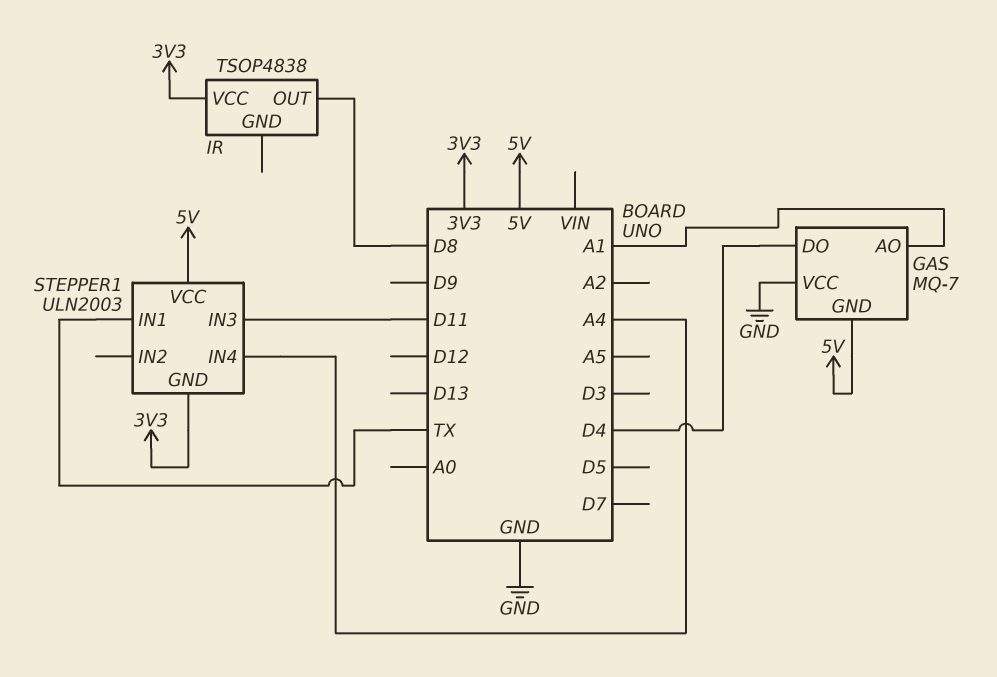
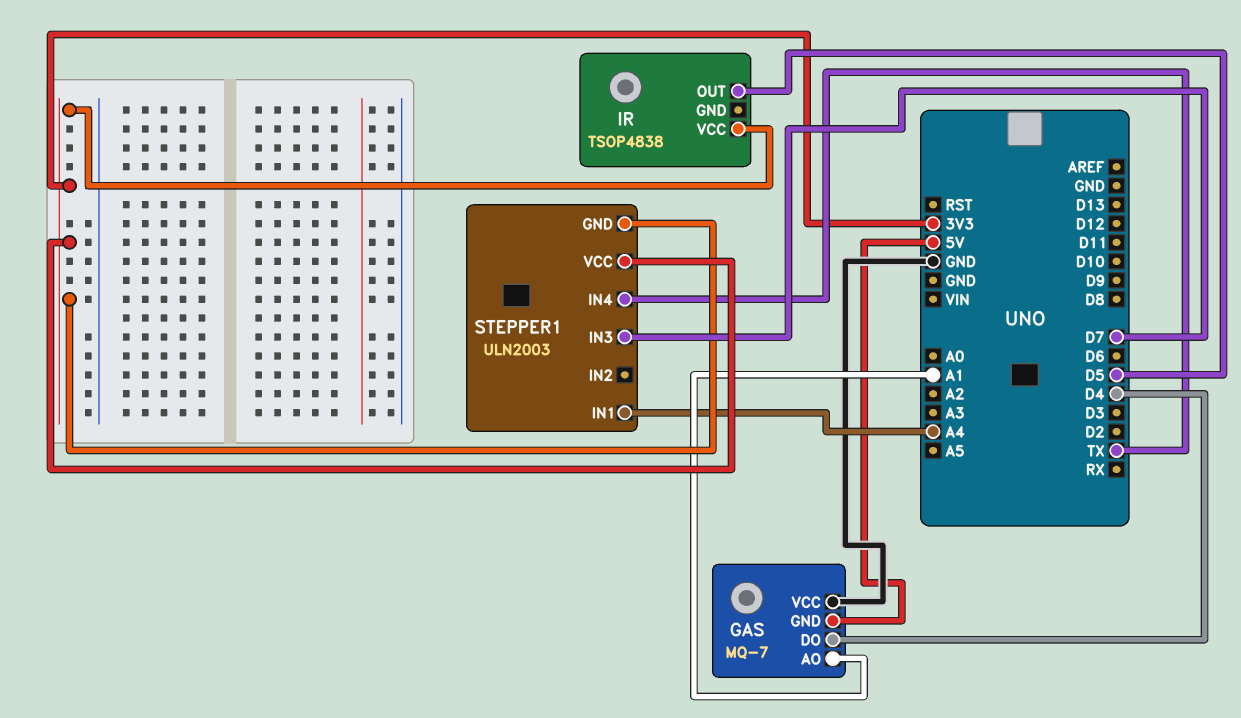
IR pin OUT: D8 -> D5
STEPPER1 pin IN1: TX -> A4
STEPPER1 pin IN3: D11 -> D7
STEPPER1 pin IN4: A4 -> TX
STEPPER1 pin VCC: 5V -> 3V3

